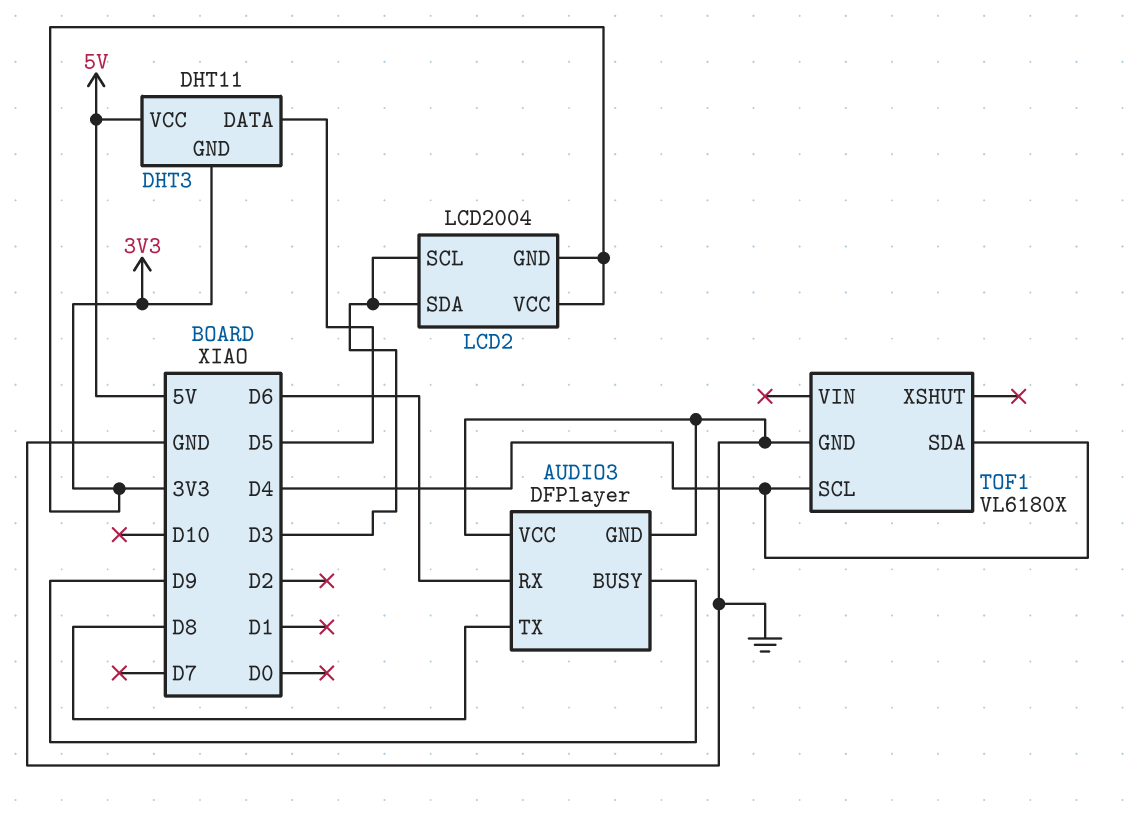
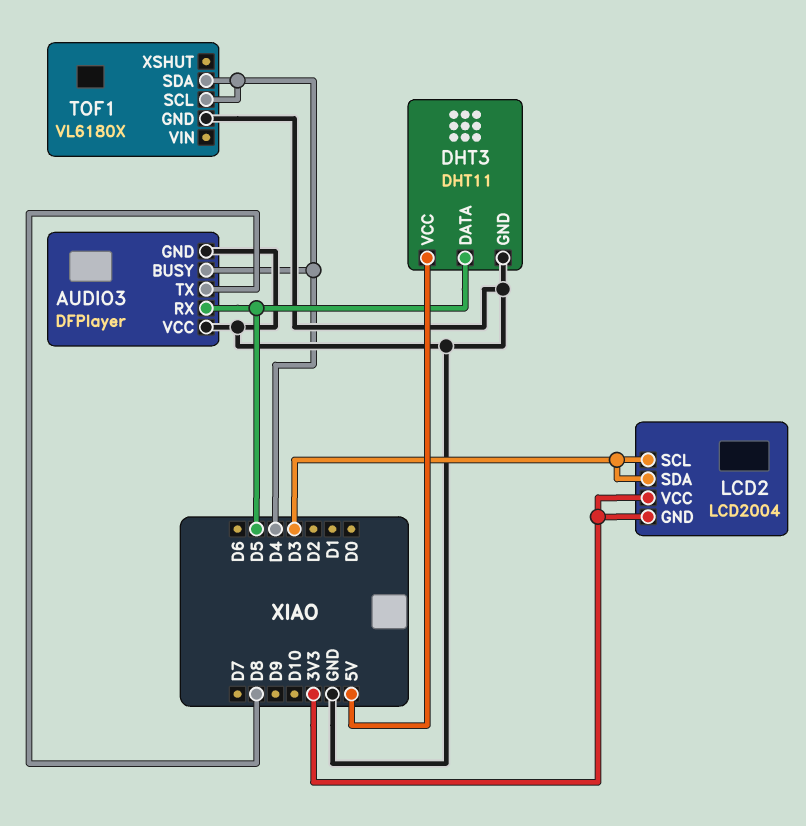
AUDIO3 pin BUSY: D9 -> D4
AUDIO3 pin RX: D6 -> D5
DHT3 pin GND: 3V3 -> GND

